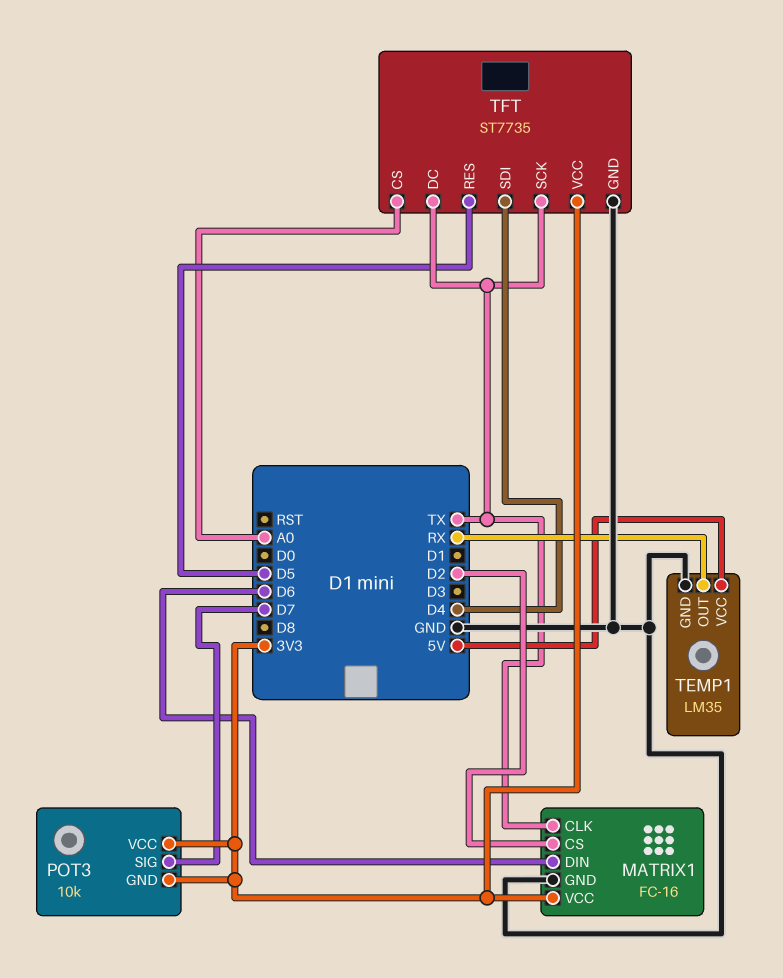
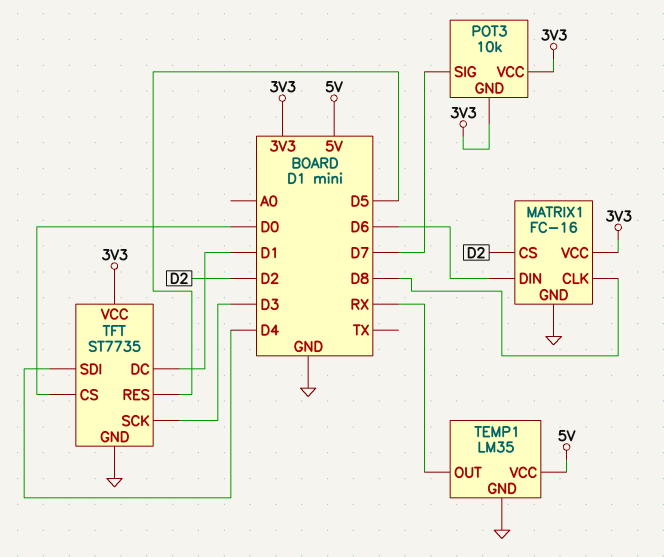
MATRIX1 pin CLK: TX -> D8
TFT pin CS: A0 -> D0
TFT pin DC: TX -> D1
TFT pin SCK: TX -> D3

